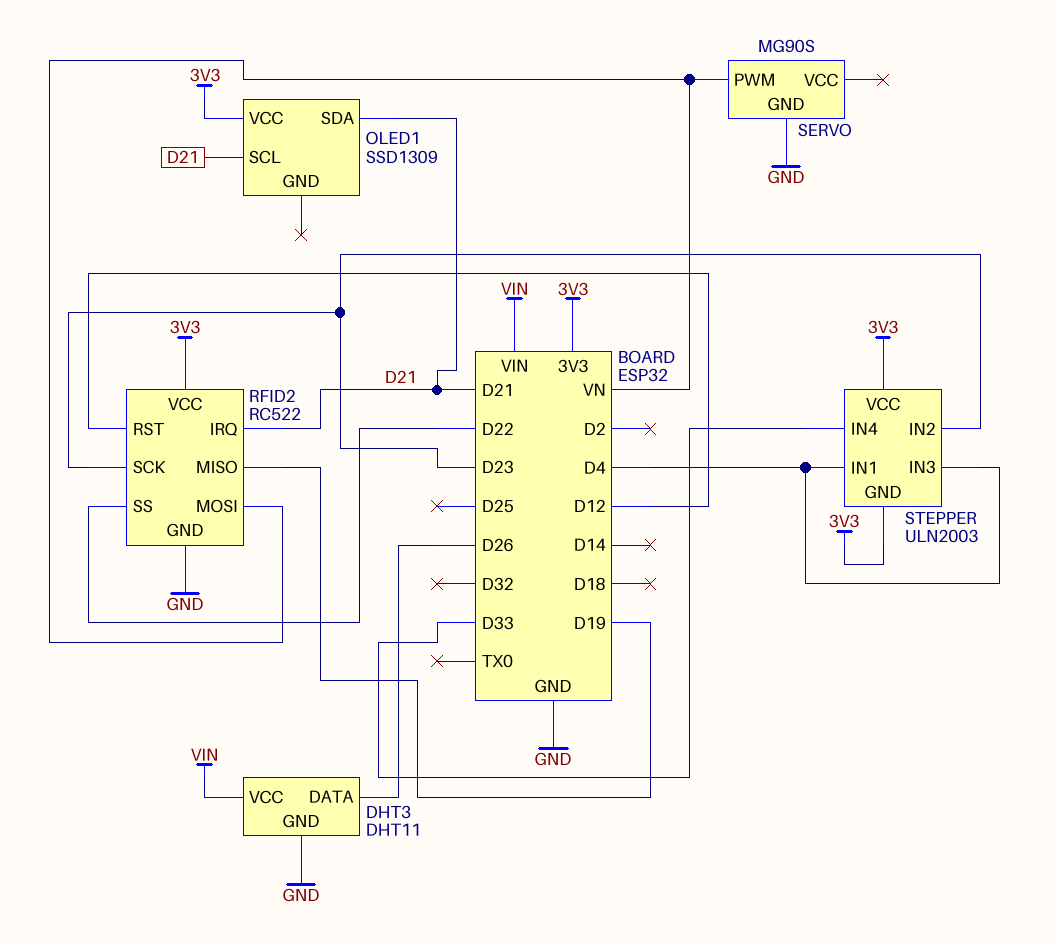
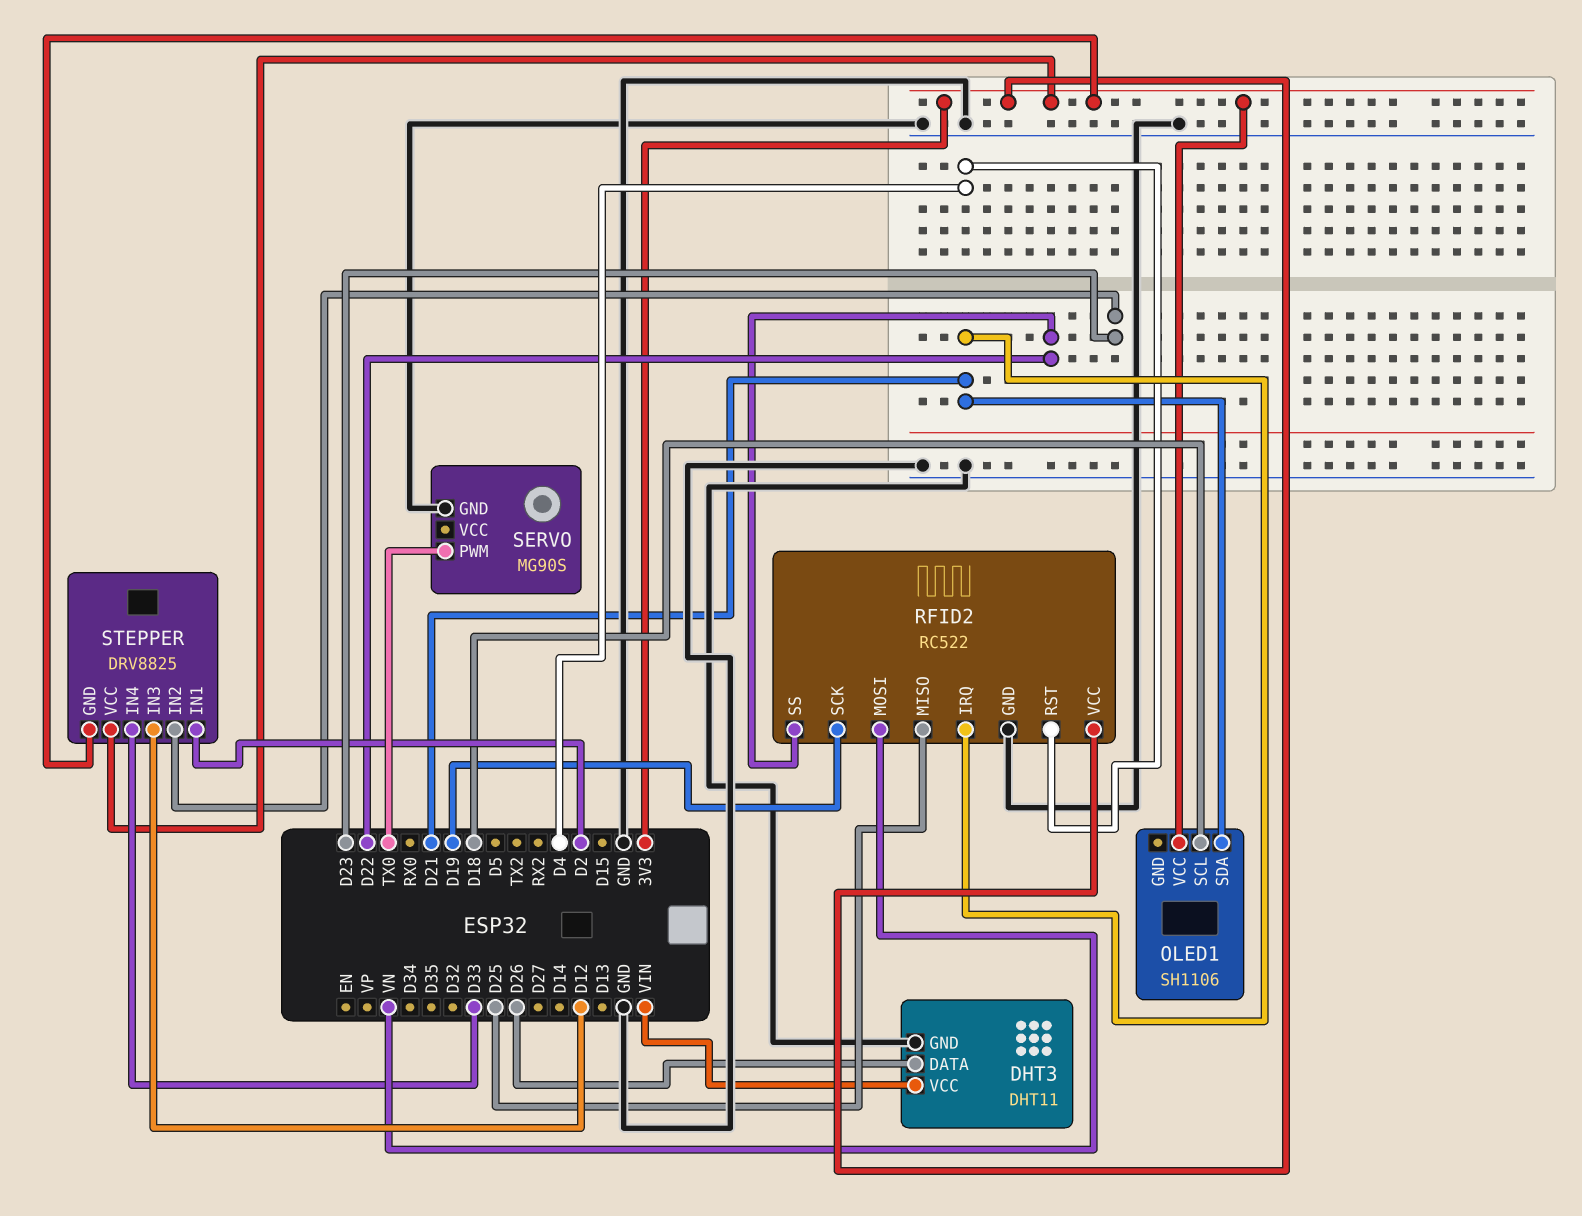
OLED1: SSD1309 -> SH1106
OLED1 pin SCL: D21 -> D18
RFID2 pin MISO: D19 -> D25
RFID2 pin RST: D12 -> D4
RFID2 pin SCK: D23 -> D19
SERVO pin PWM: VN -> TX0
STEPPER: ULN2003 -> DRV8825
STEPPER pin IN1: D4 -> D2
STEPPER pin IN3: D4 -> D12

